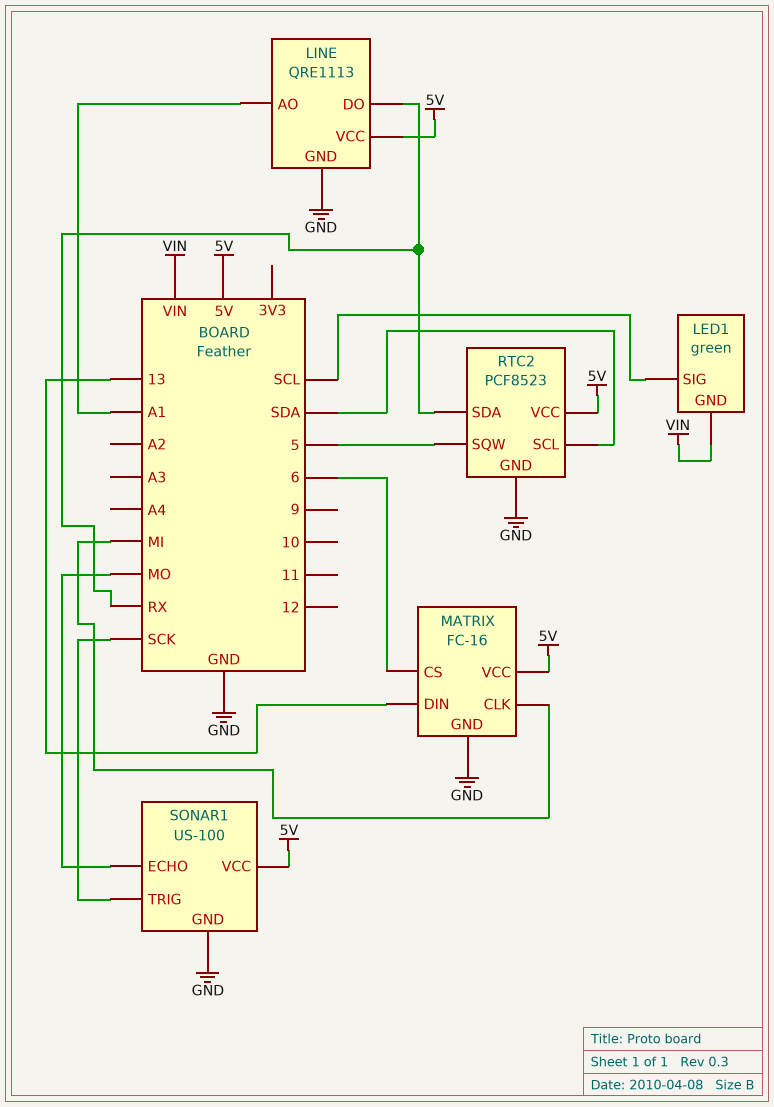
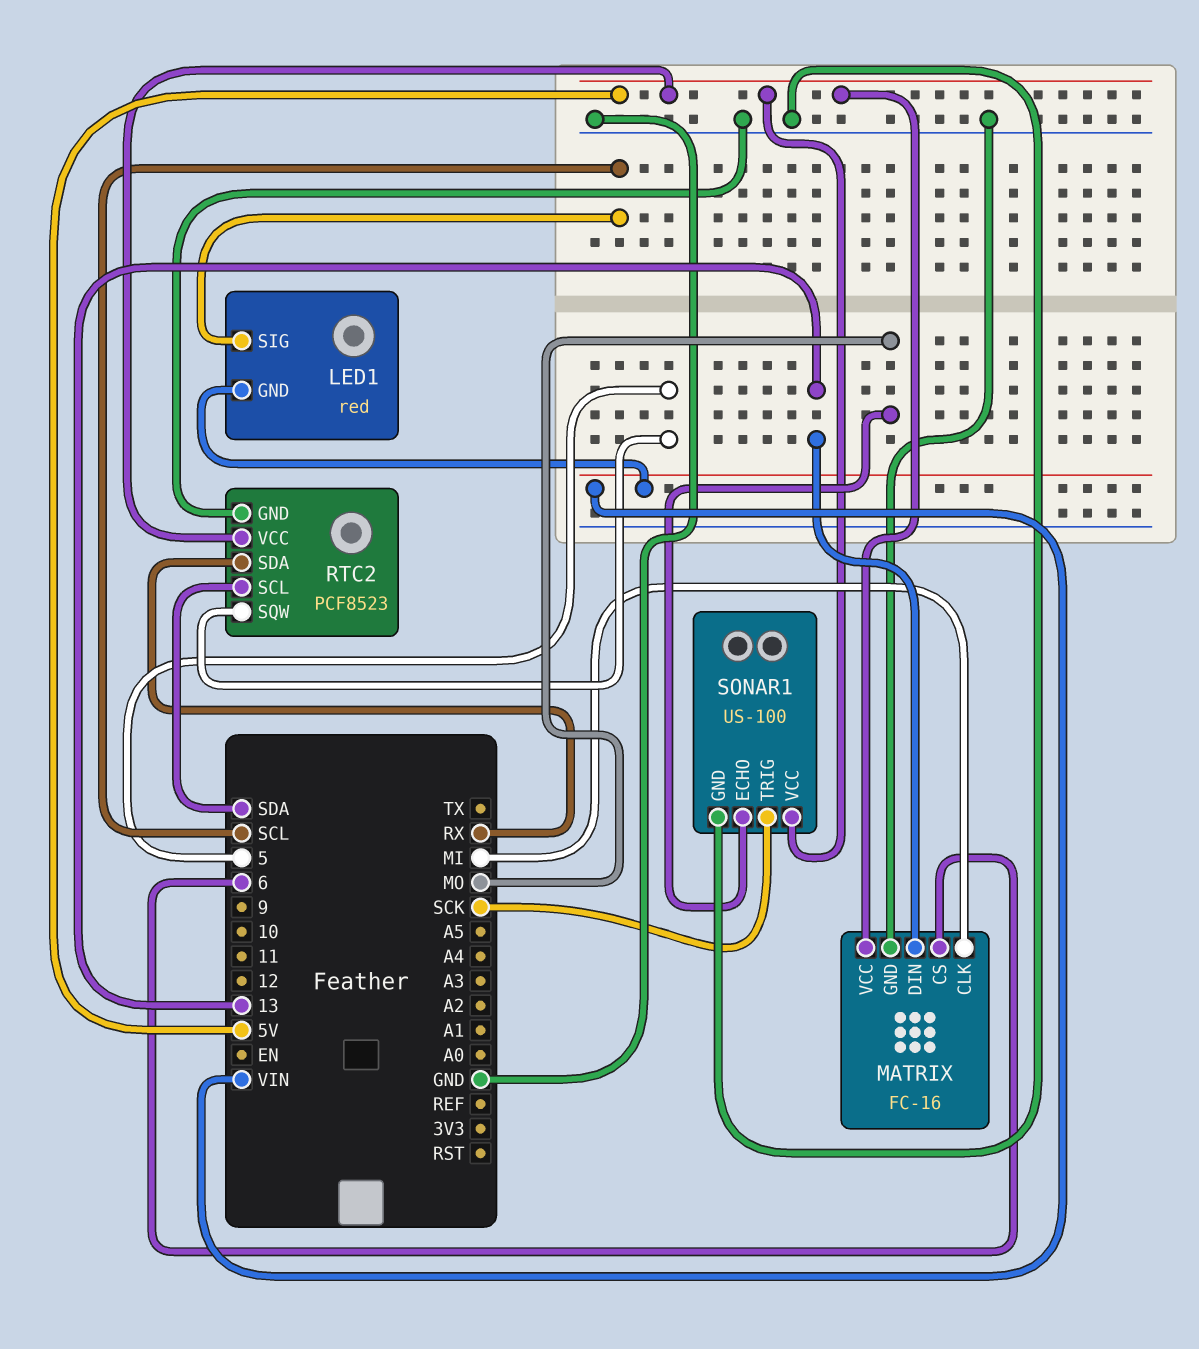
LED1: green -> red
LINE: QRE1113 -> none
LINE pin AO: A1 -> none
LINE pin DO: RX -> none
LINE pin GND: GND -> none
LINE pin VCC: 5V -> none

